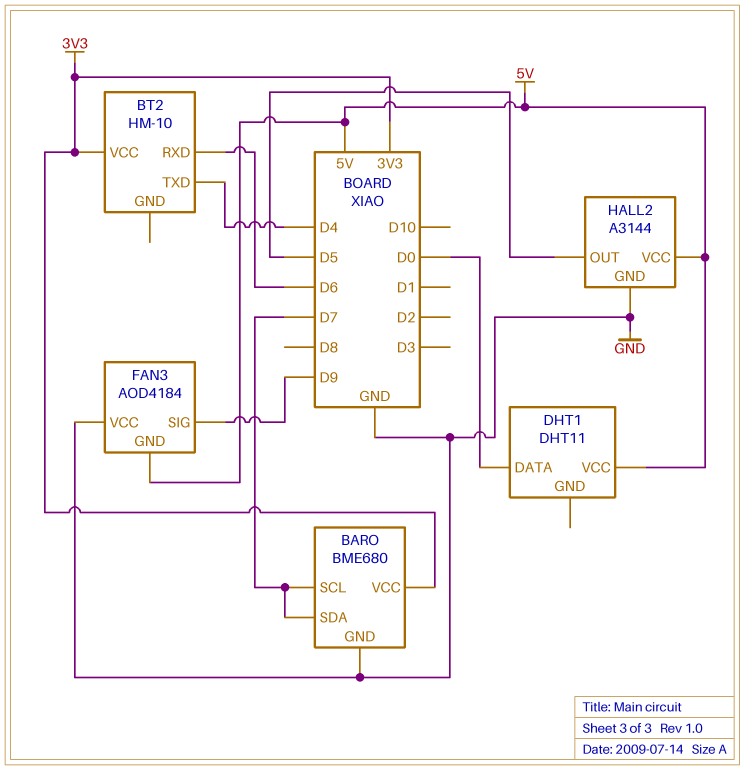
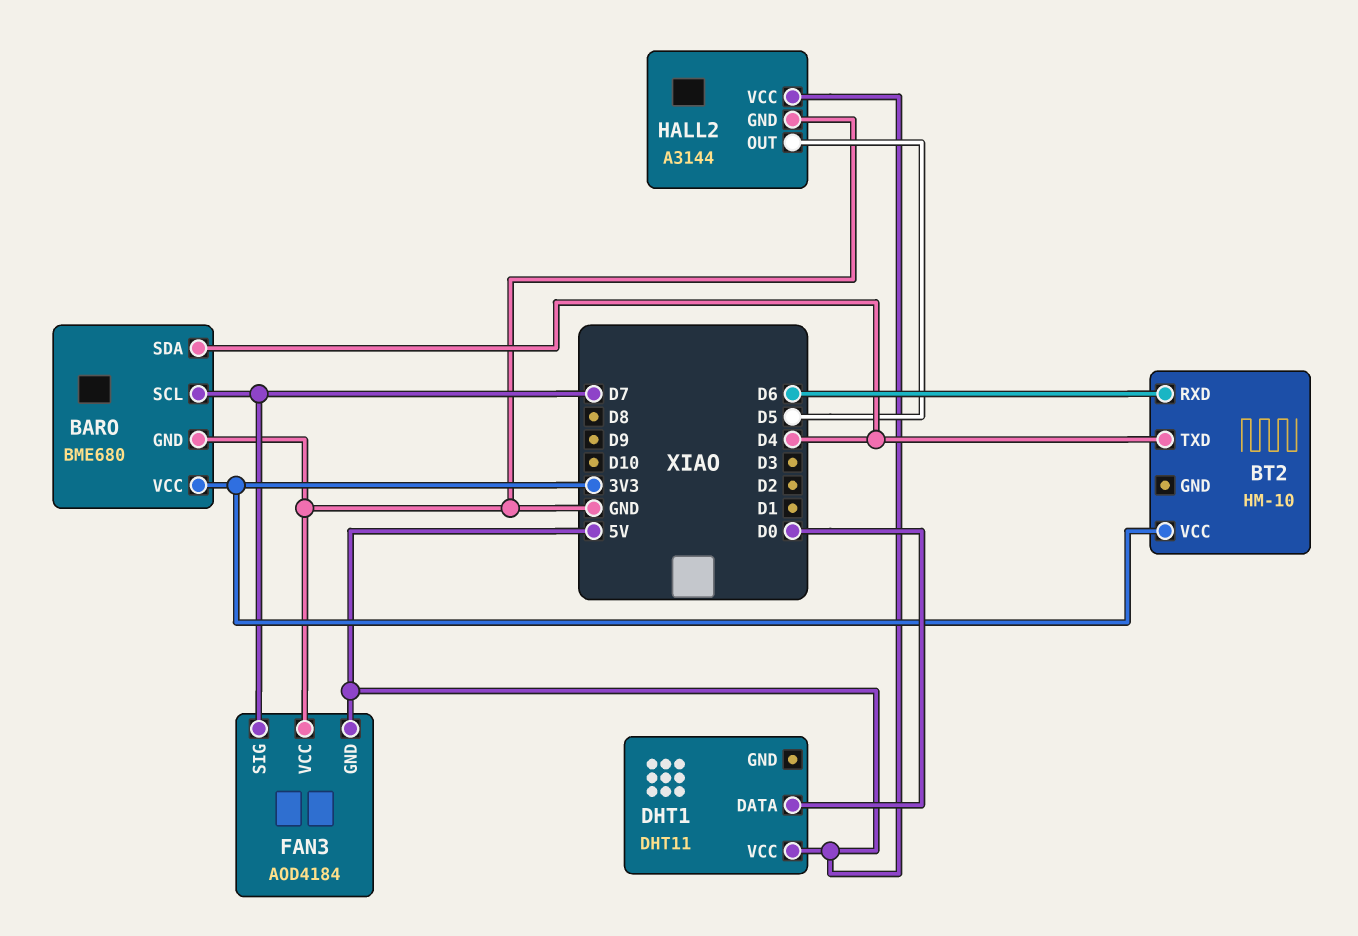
BARO pin SDA: D7 -> D4
FAN3 pin SIG: D9 -> D7

